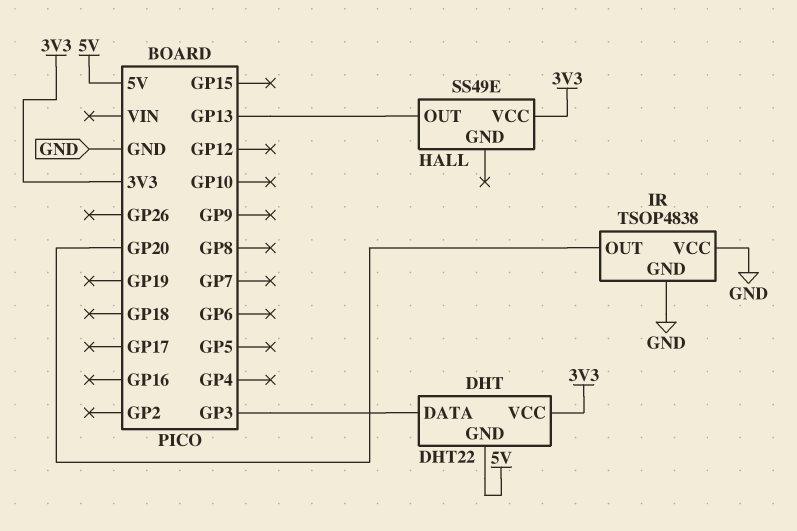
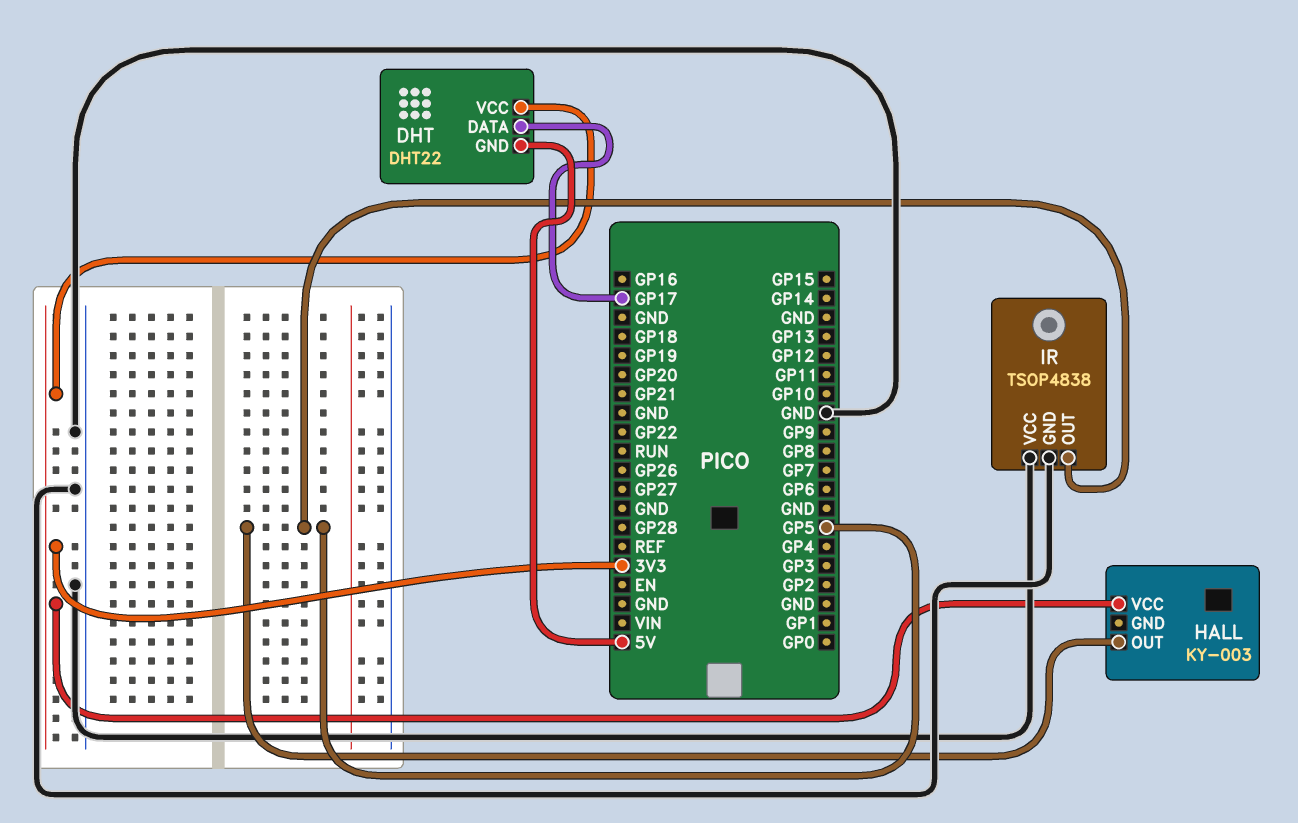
DHT pin DATA: GP3 -> GP17
HALL: SS49E -> KY-003
HALL pin OUT: GP13 -> GP5
IR pin OUT: GP20 -> GP5

